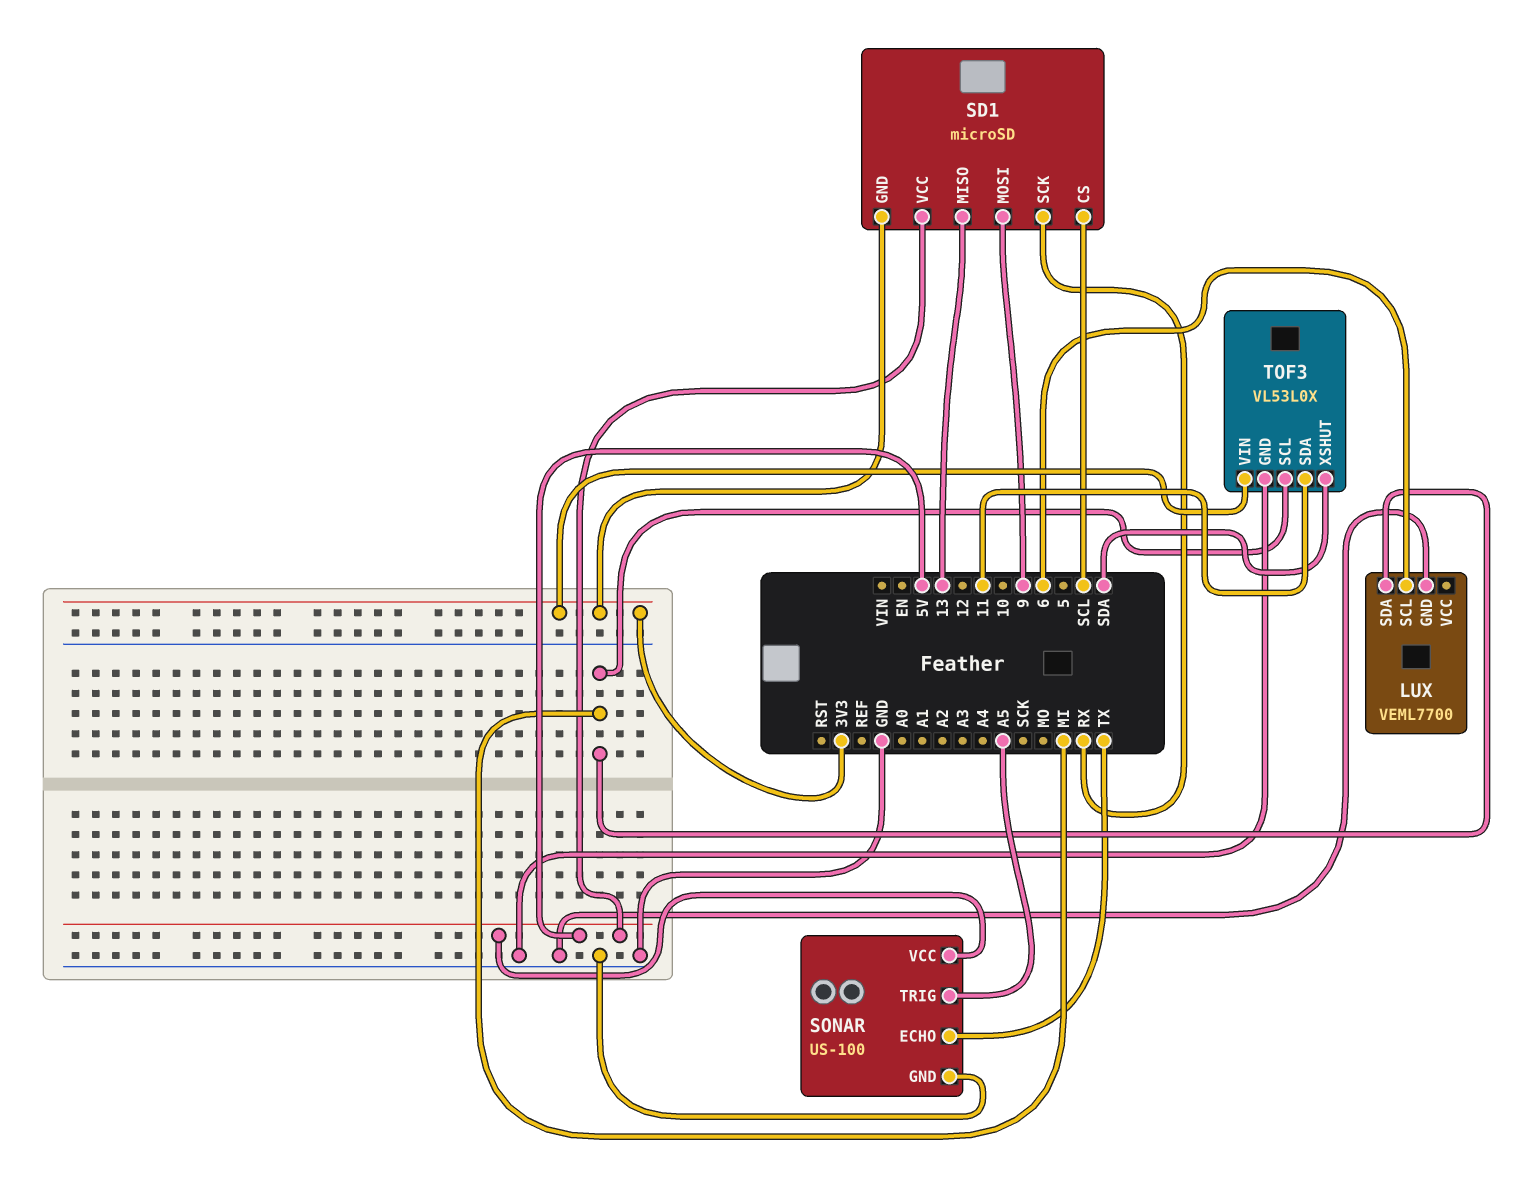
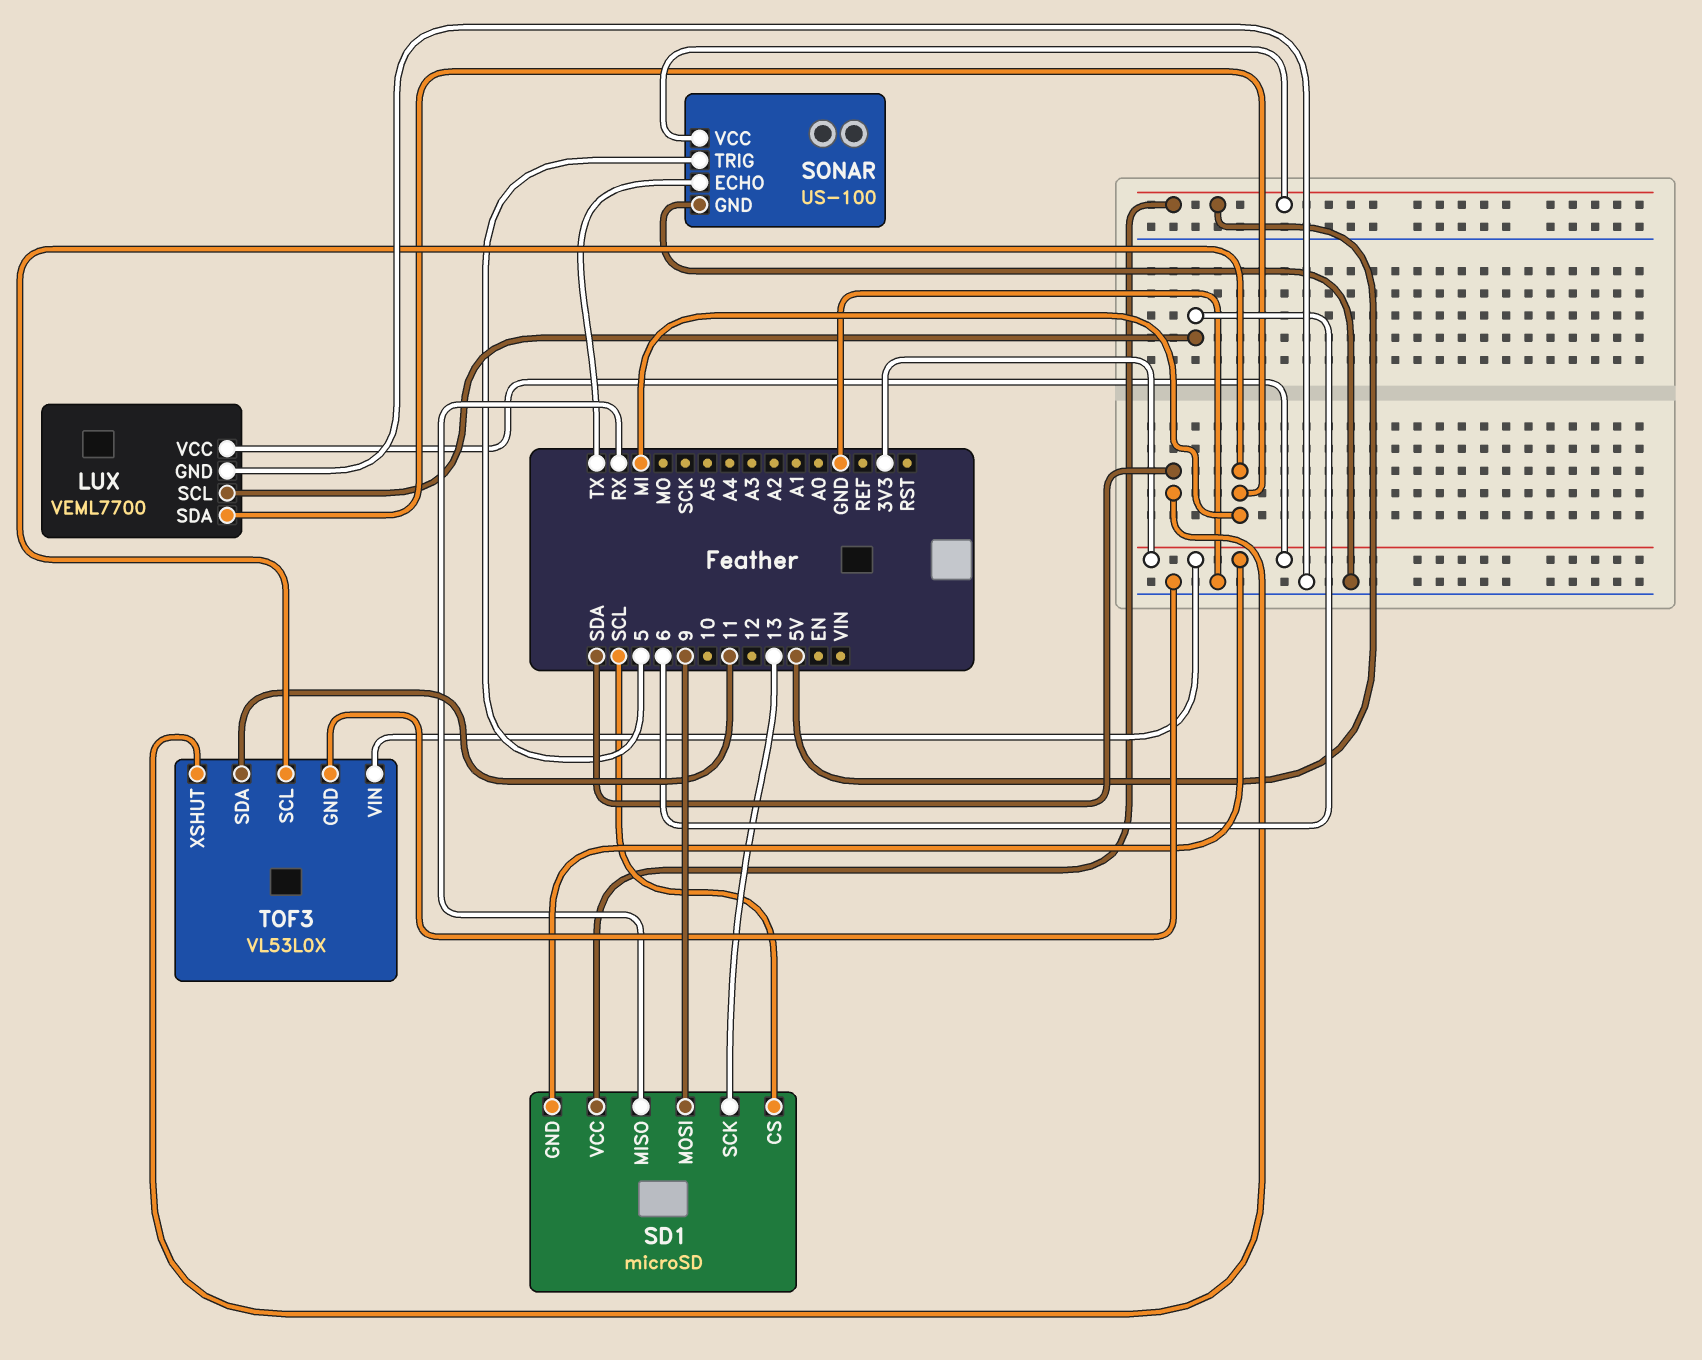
LUX pin VCC: none -> 3V3
SD1 pin MISO: 13 -> RX
SD1 pin SCK: RX -> 13
SONAR pin TRIG: A5 -> 5

